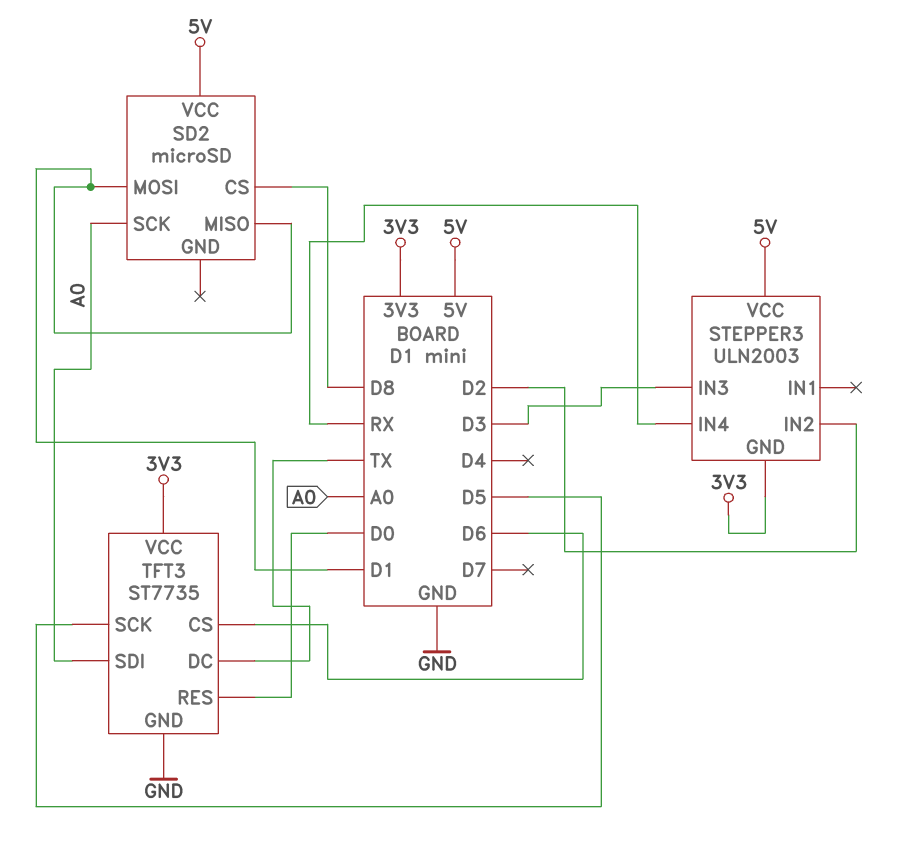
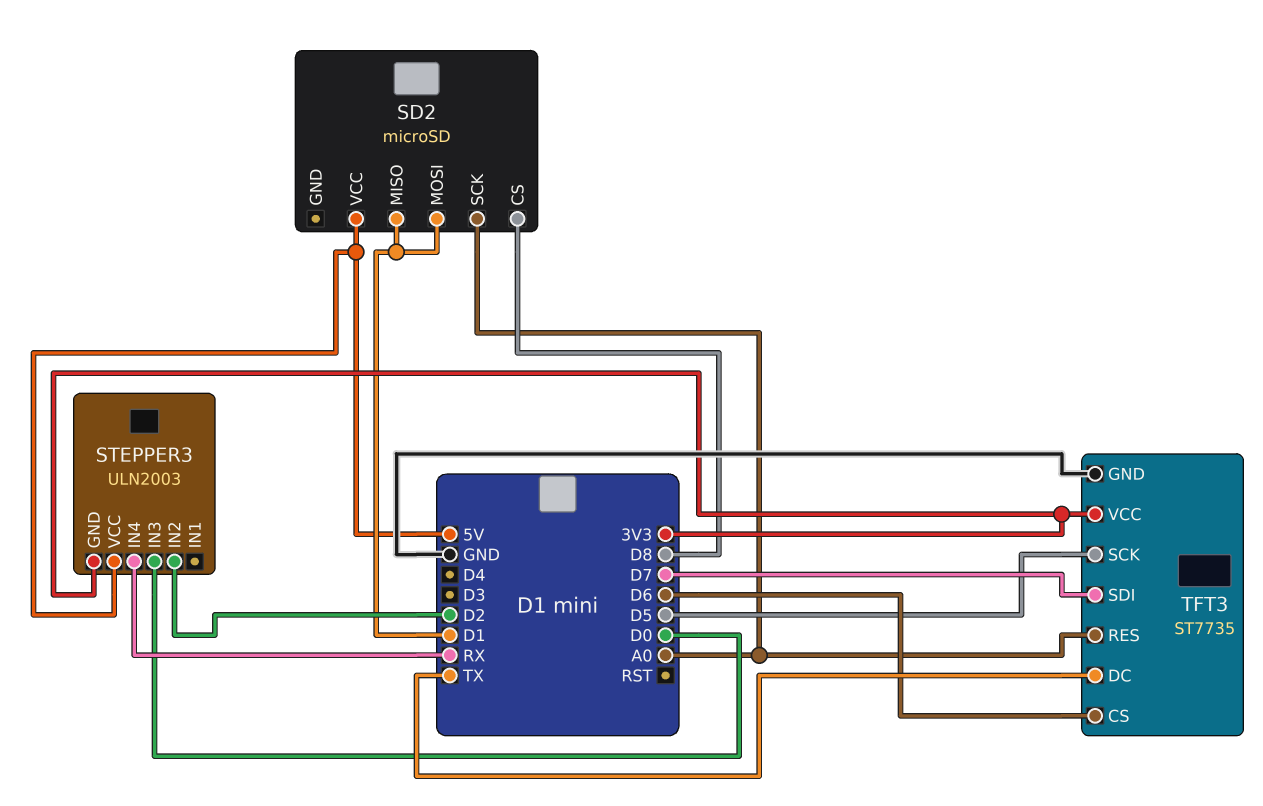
STEPPER3 pin IN3: D3 -> D0
TFT3 pin RES: D0 -> A0
TFT3 pin SDI: A0 -> D7

